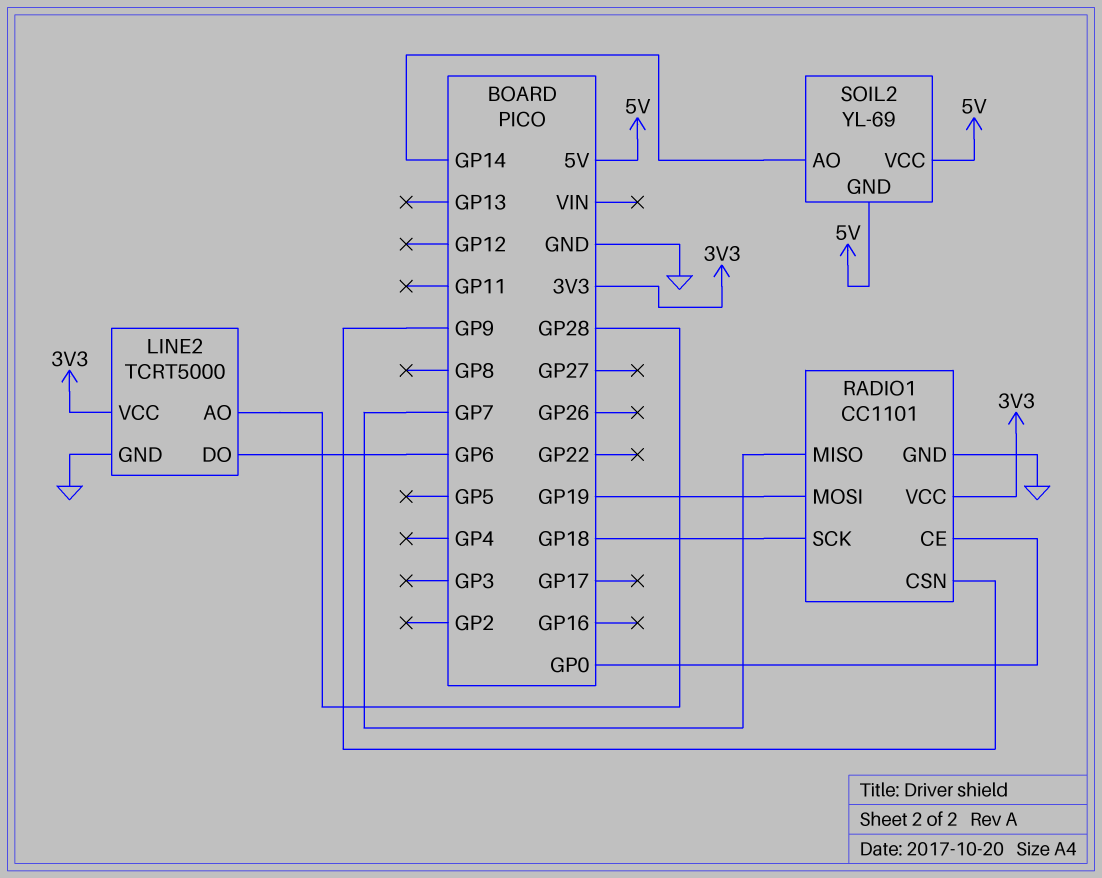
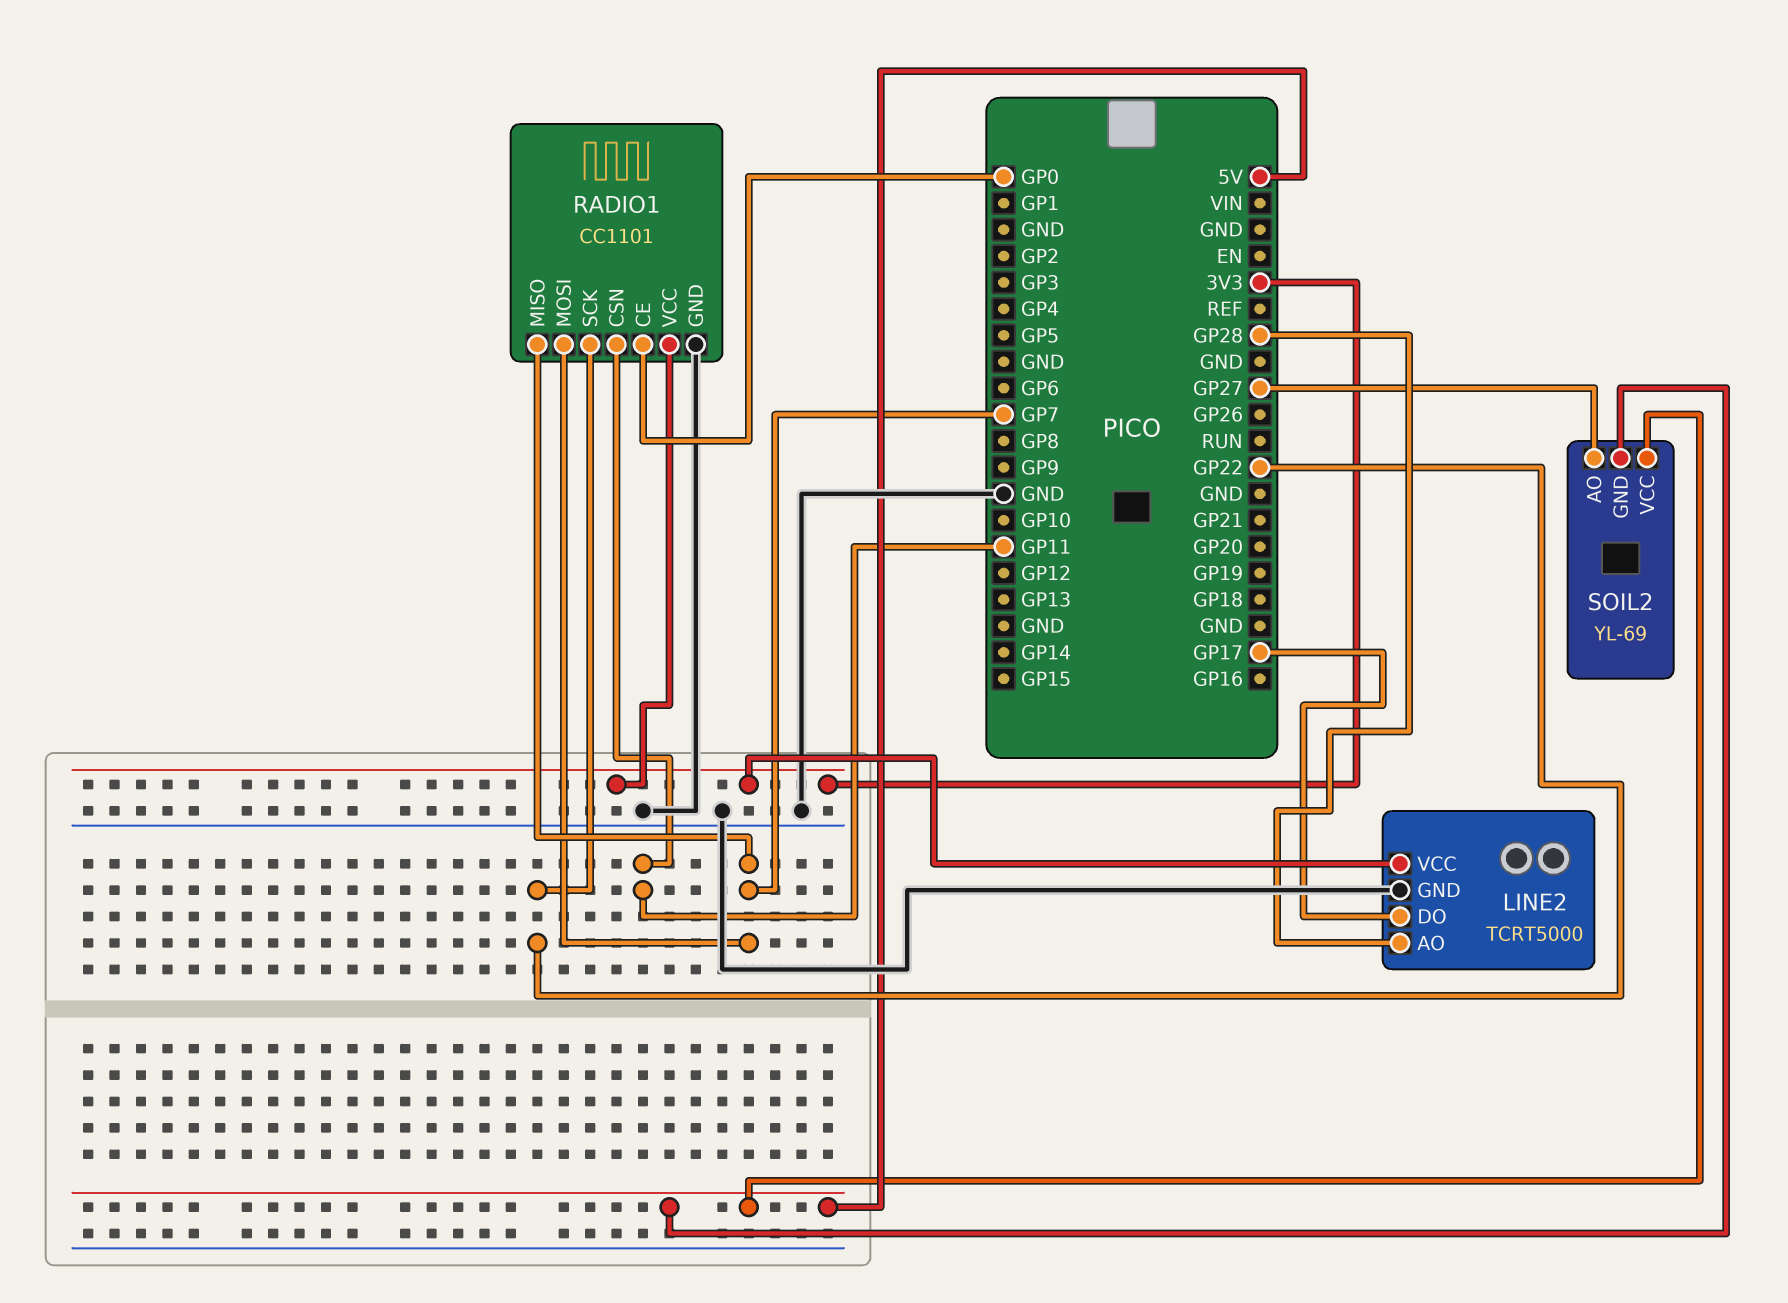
LINE2 pin DO: GP6 -> GP17
RADIO1 pin CSN: GP9 -> GP11
RADIO1 pin MOSI: GP19 -> GP7
RADIO1 pin SCK: GP18 -> GP22
SOIL2 pin AO: GP14 -> GP27

